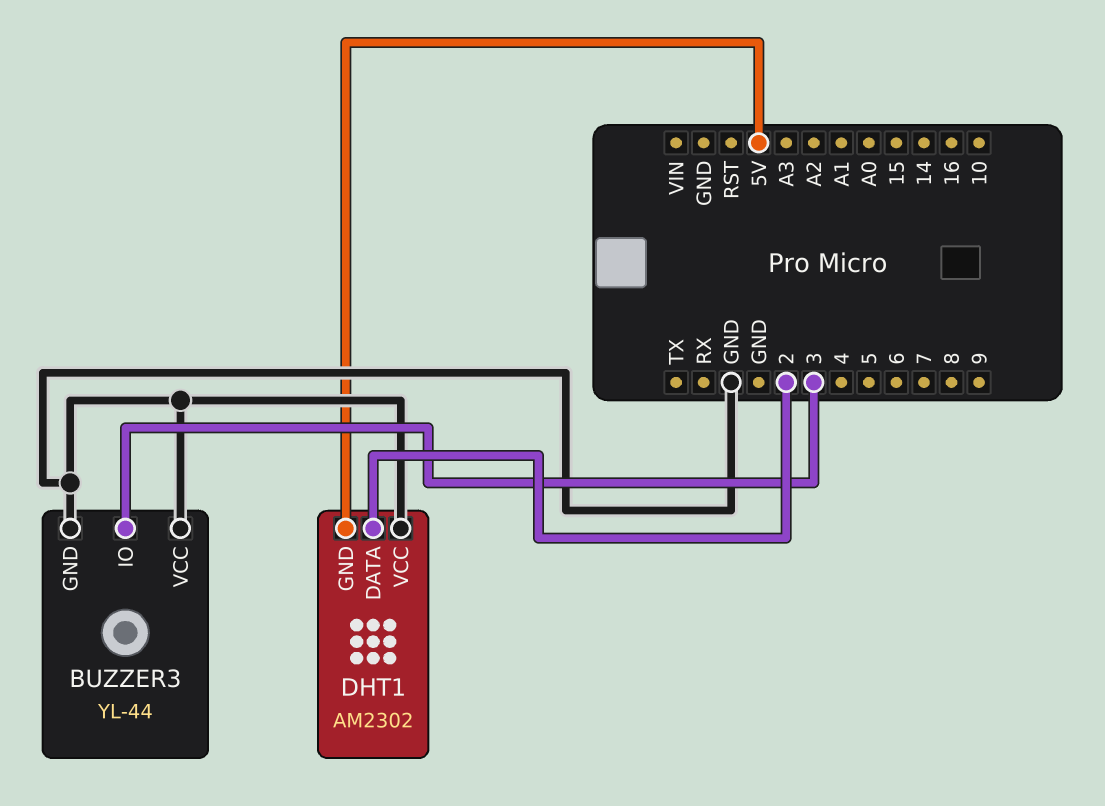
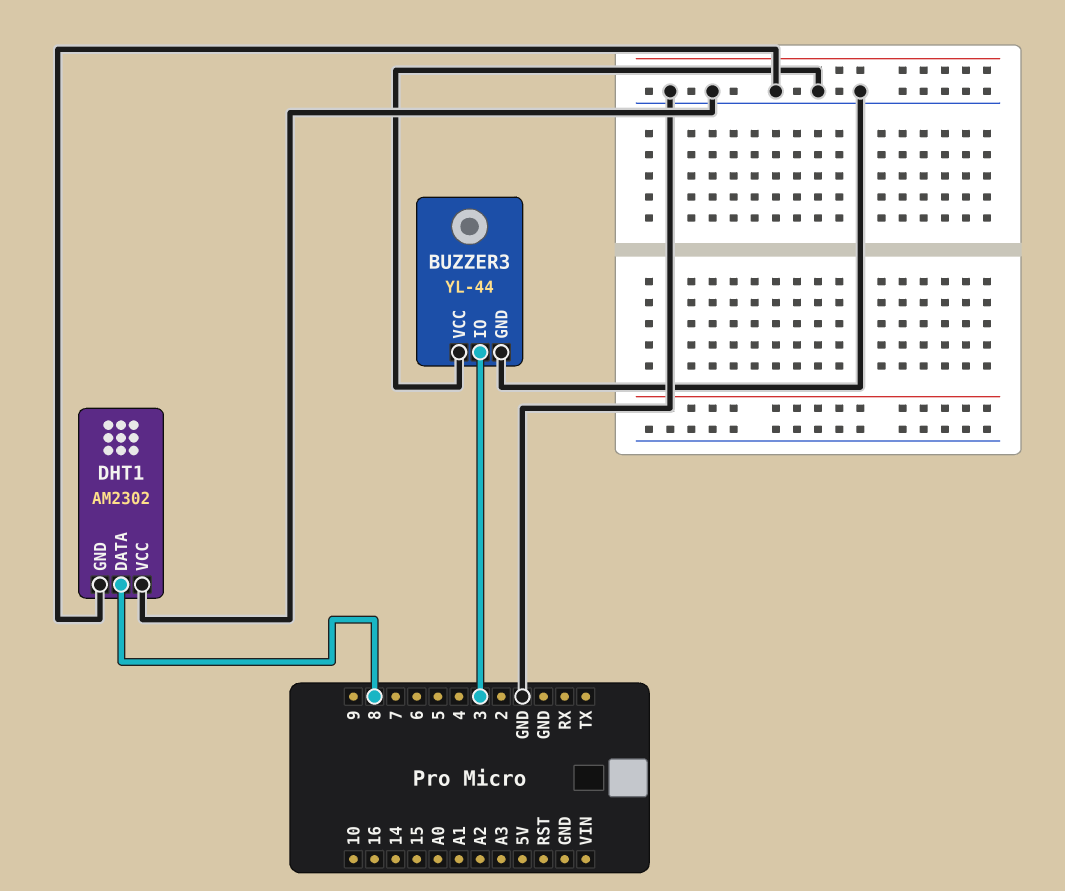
DHT1 pin DATA: 2 -> 8
DHT1 pin GND: 5V -> GND

